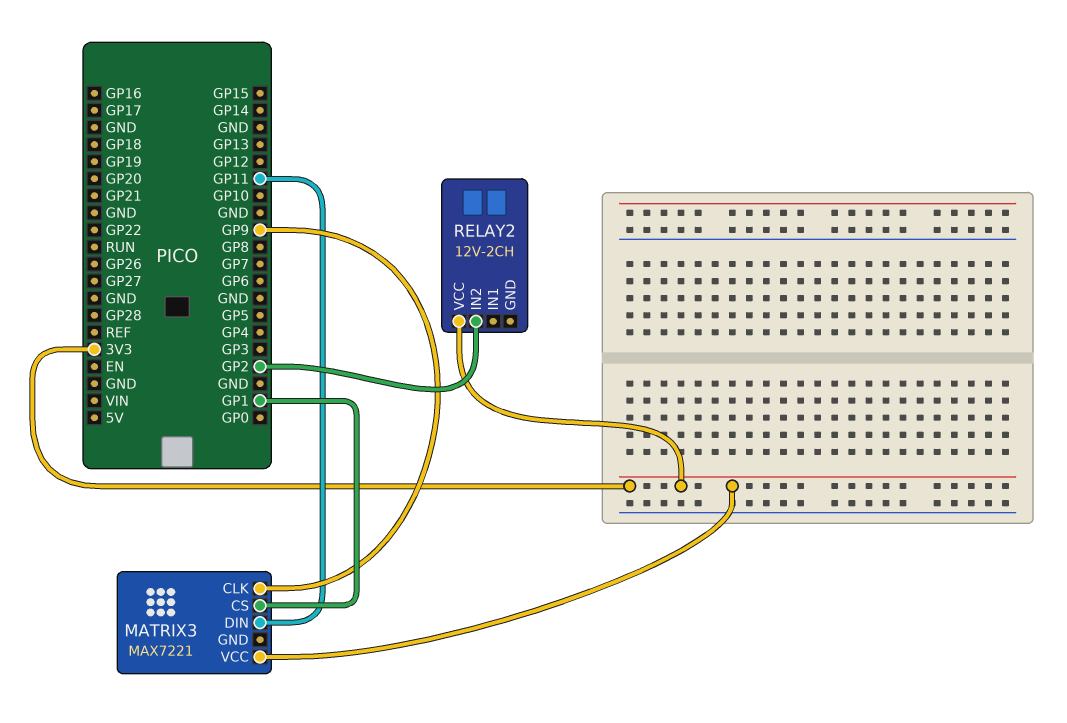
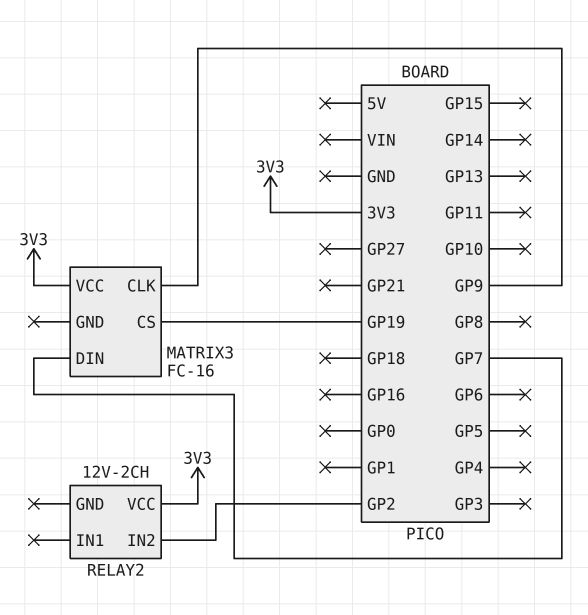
MATRIX3: MAX7221 -> FC-16
MATRIX3 pin CS: GP1 -> GP19
MATRIX3 pin DIN: GP11 -> GP7

